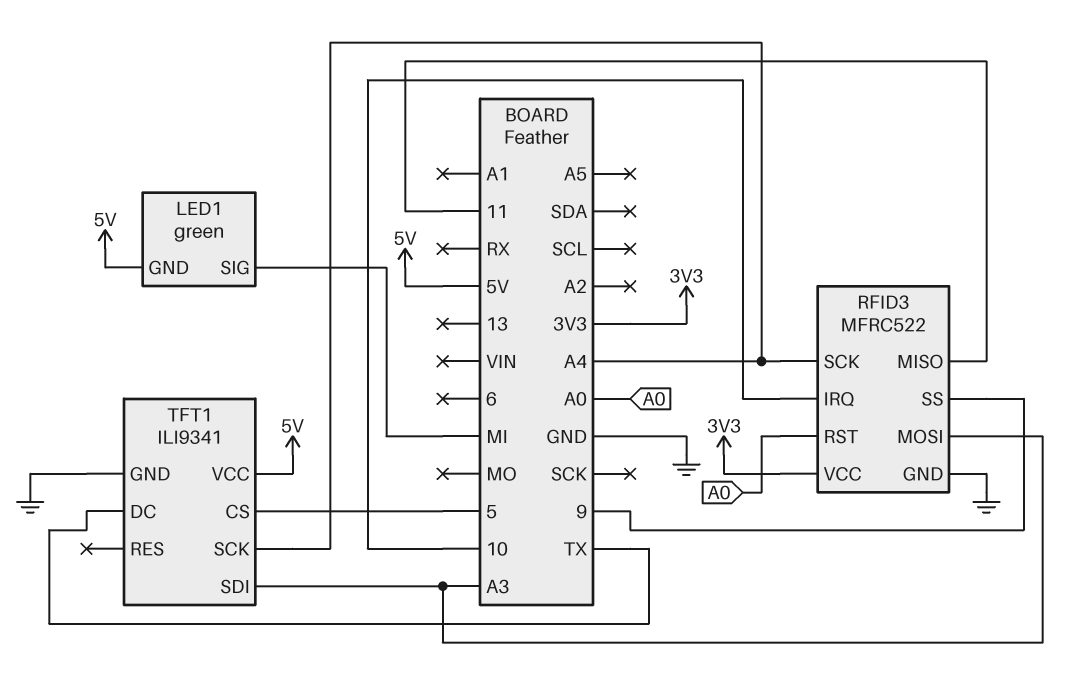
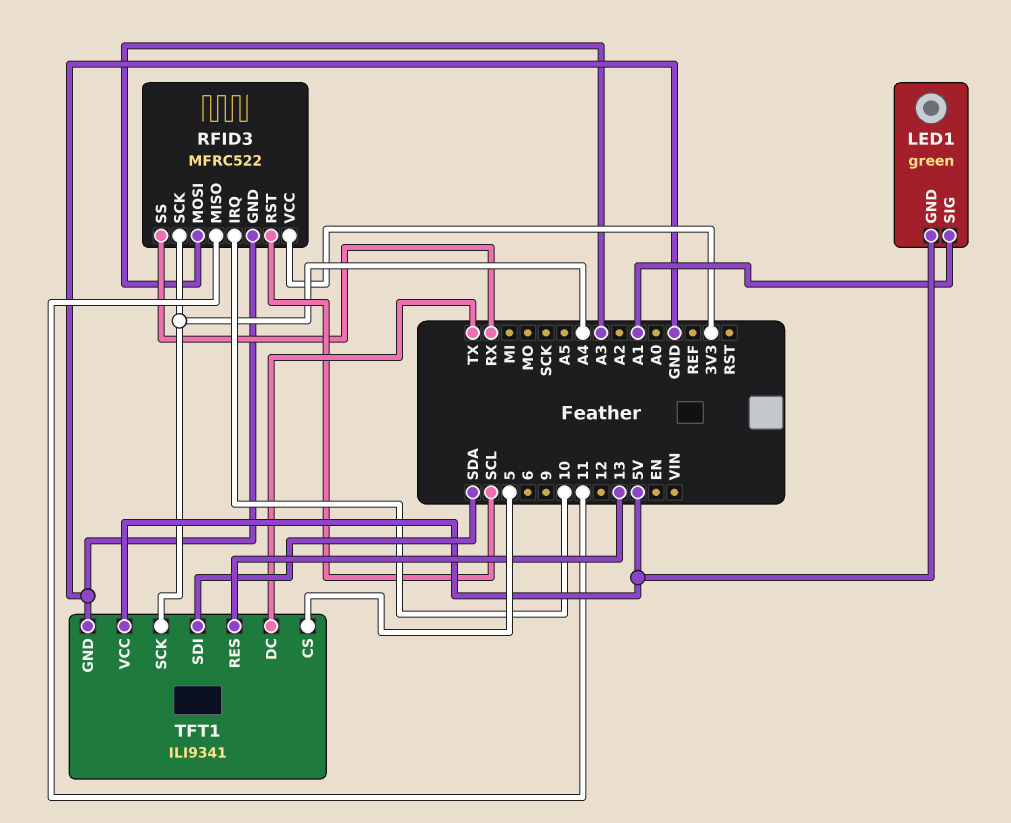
LED1 pin SIG: MI -> A1
RFID3 pin RST: A0 -> SCL
RFID3 pin SS: 9 -> RX
TFT1 pin RES: none -> 13
TFT1 pin SDI: A3 -> SDA

